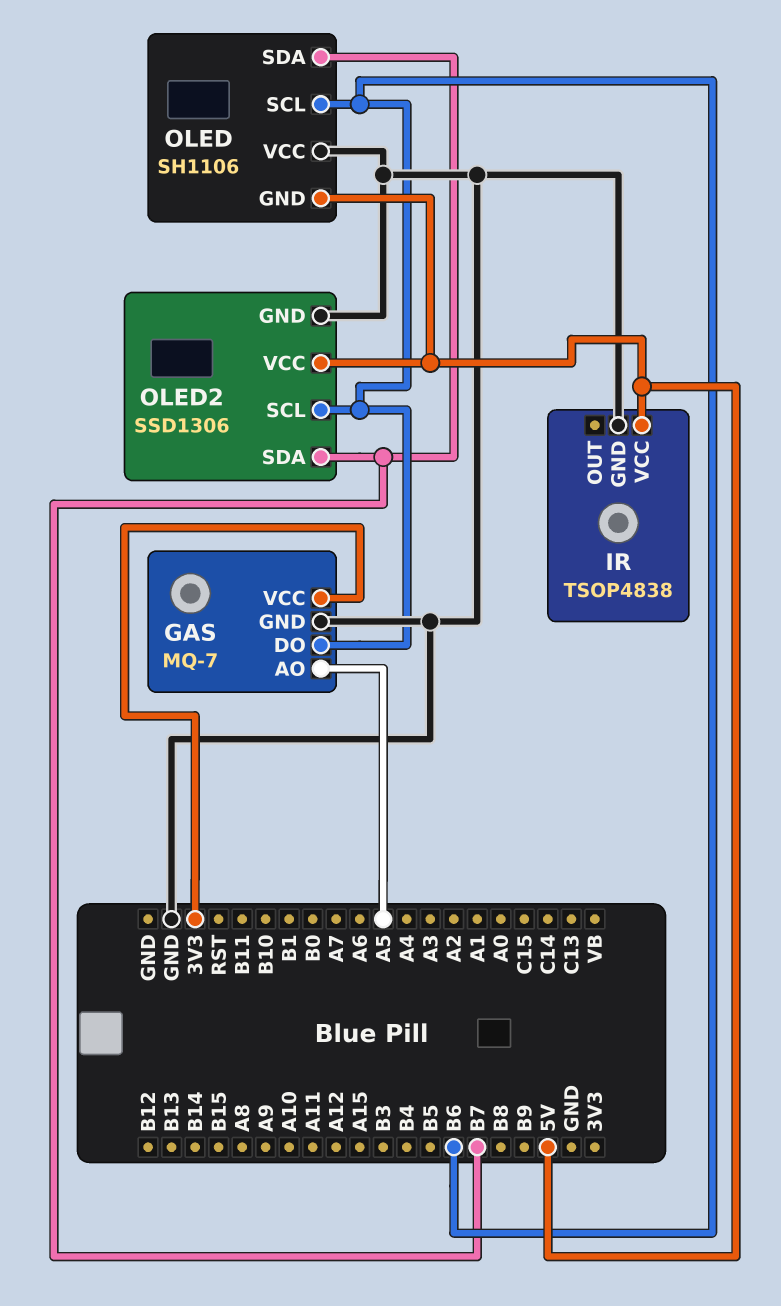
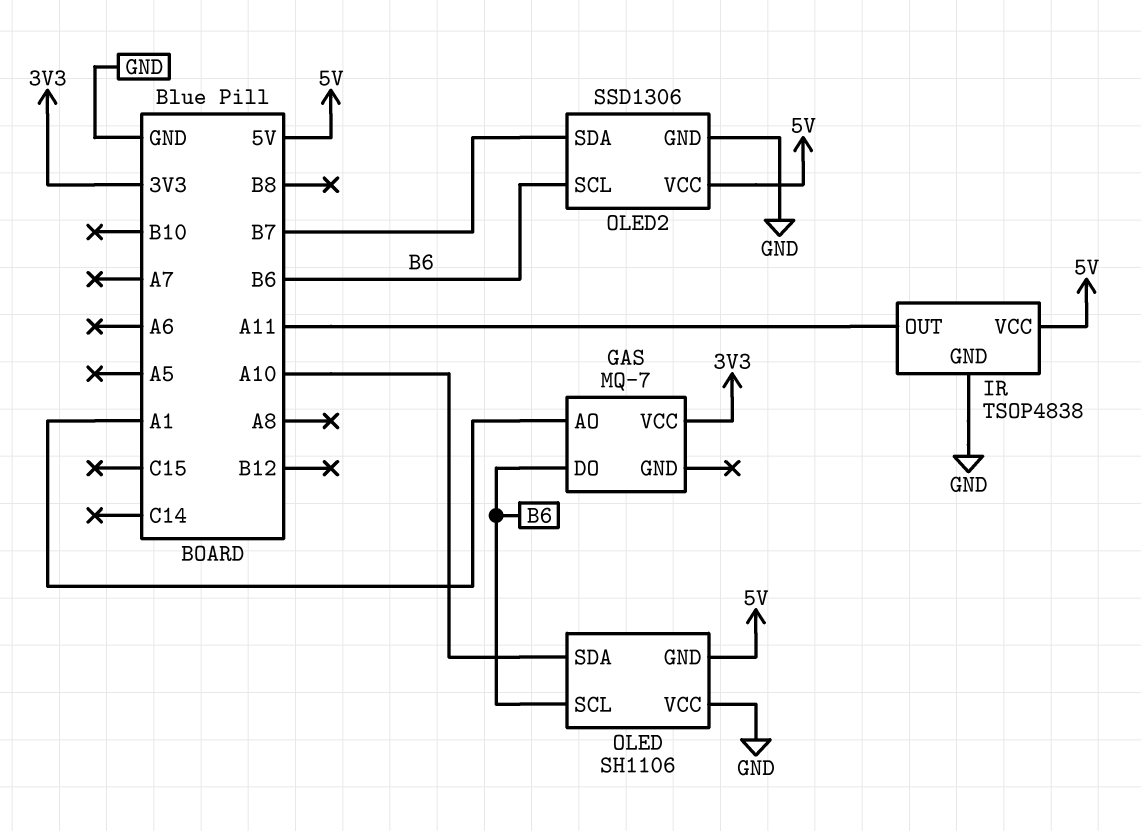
GAS pin AO: A5 -> A1
GAS pin GND: GND -> none
IR pin OUT: none -> A11
OLED pin SDA: B7 -> A10

